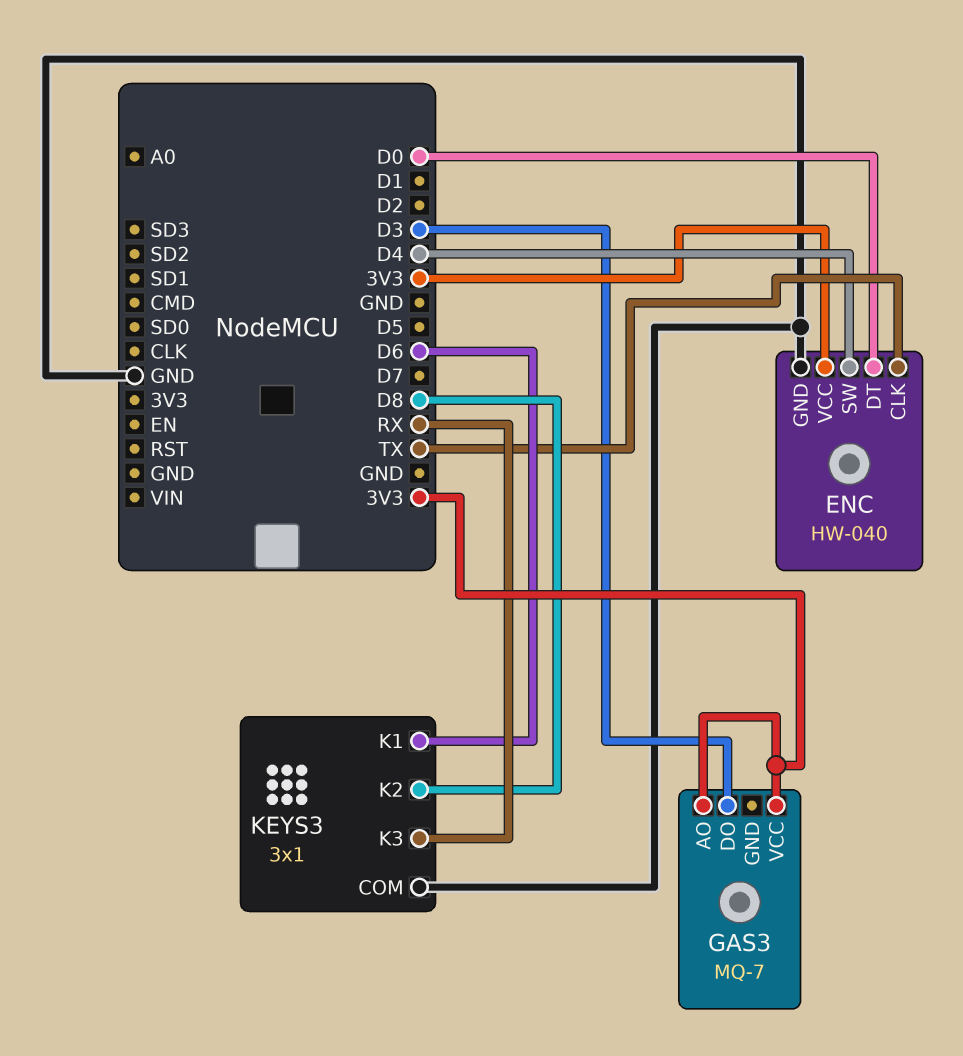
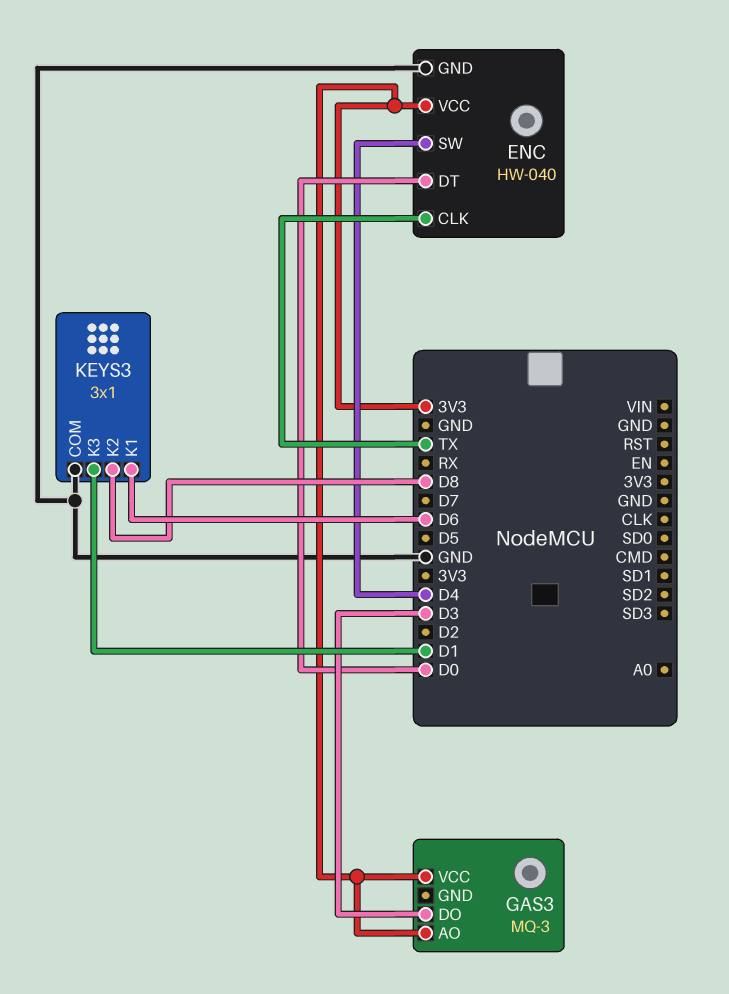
GAS3: MQ-7 -> MQ-3
KEYS3 pin K3: RX -> D1

